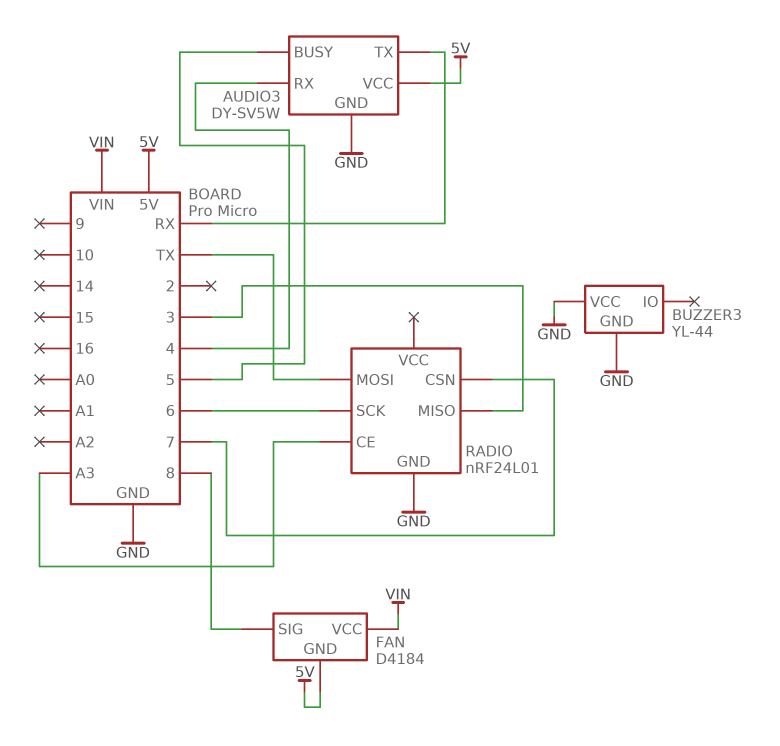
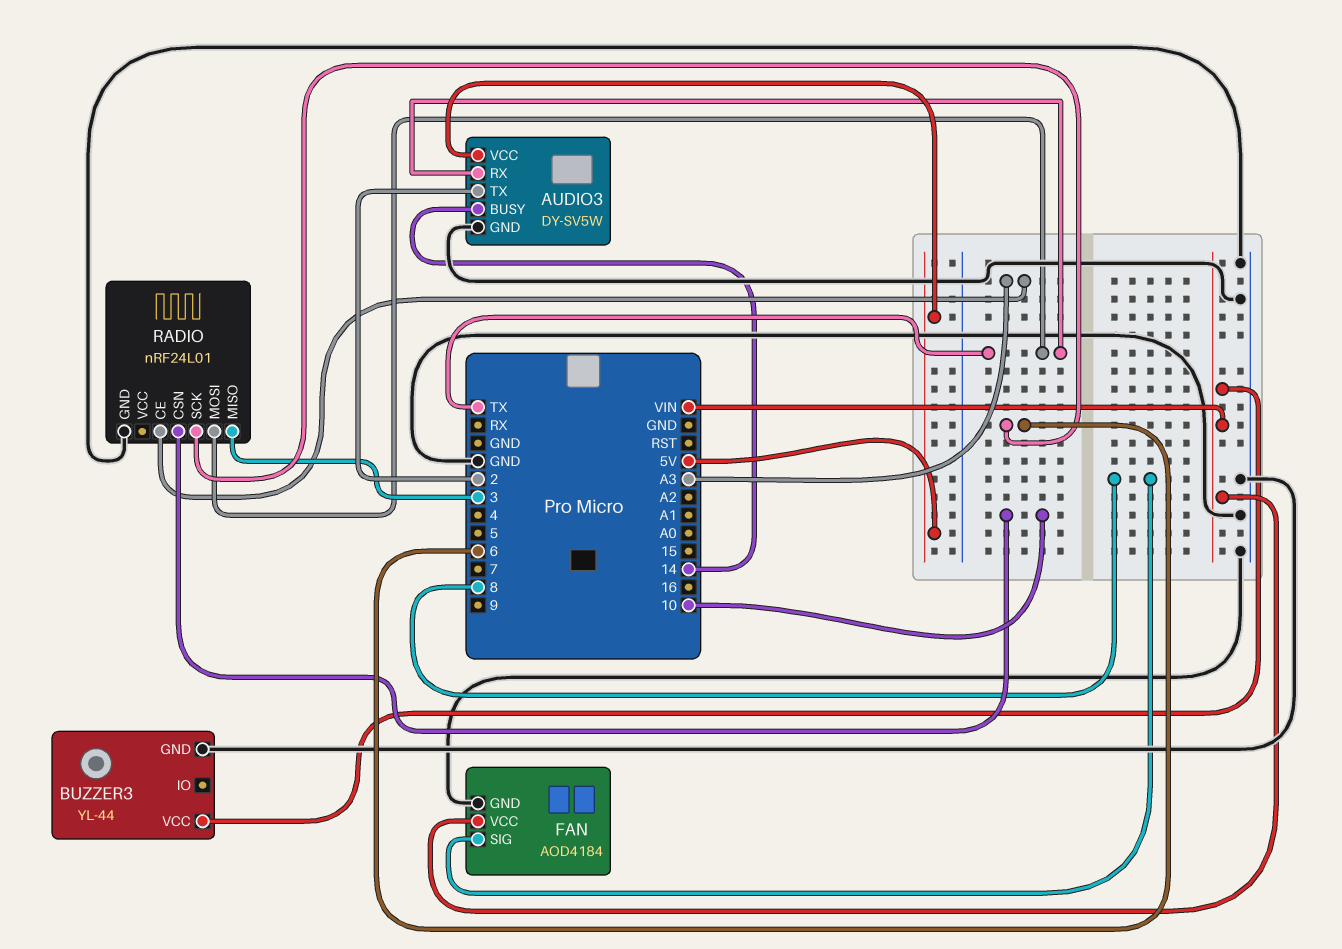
AUDIO3 pin BUSY: 5 -> 14
AUDIO3 pin RX: 4 -> TX
AUDIO3 pin TX: RX -> 2
BUZZER3 pin VCC: GND -> VIN
FAN: D4184 -> AOD4184
FAN pin GND: 5V -> GND
RADIO pin CSN: 7 -> 10

